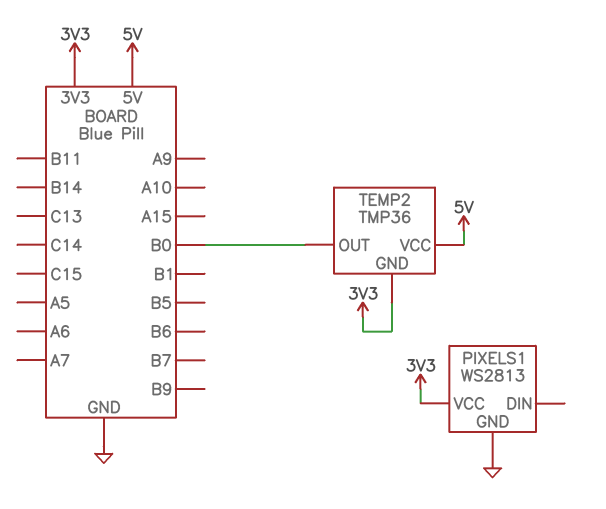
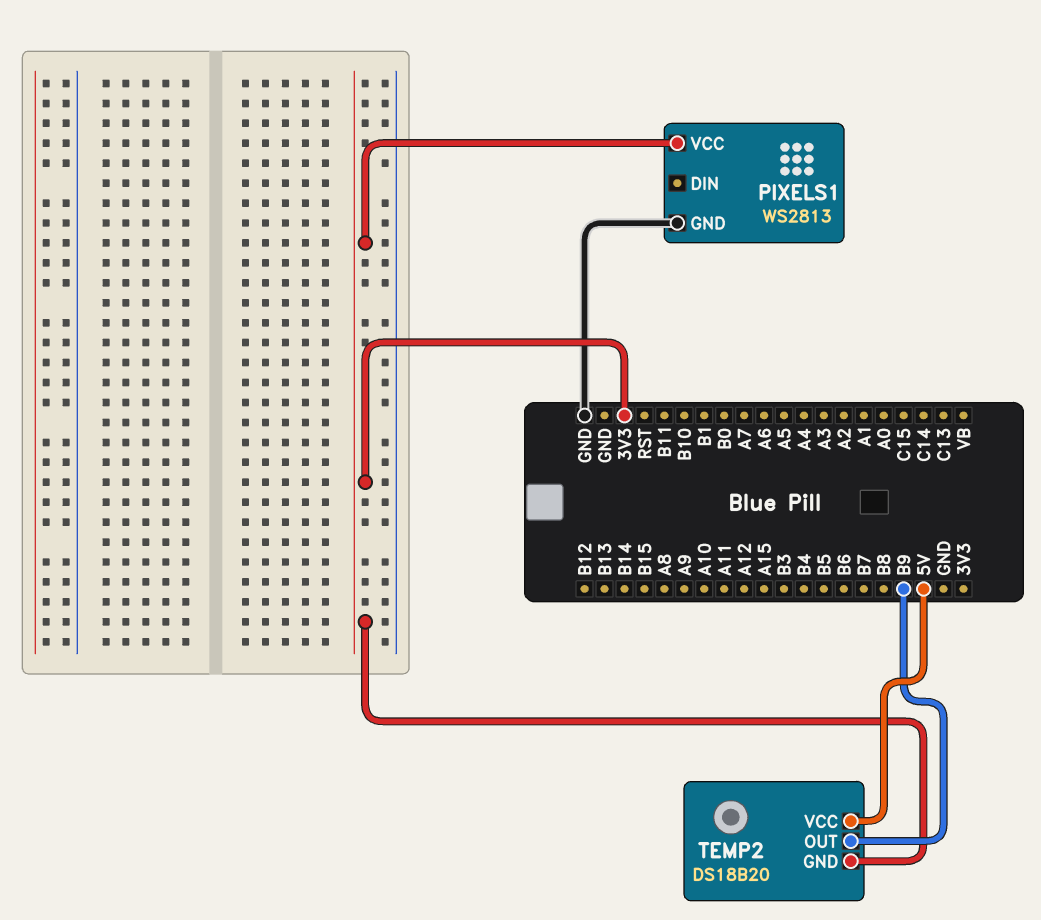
TEMP2: TMP36 -> DS18B20
TEMP2 pin OUT: B0 -> B9

